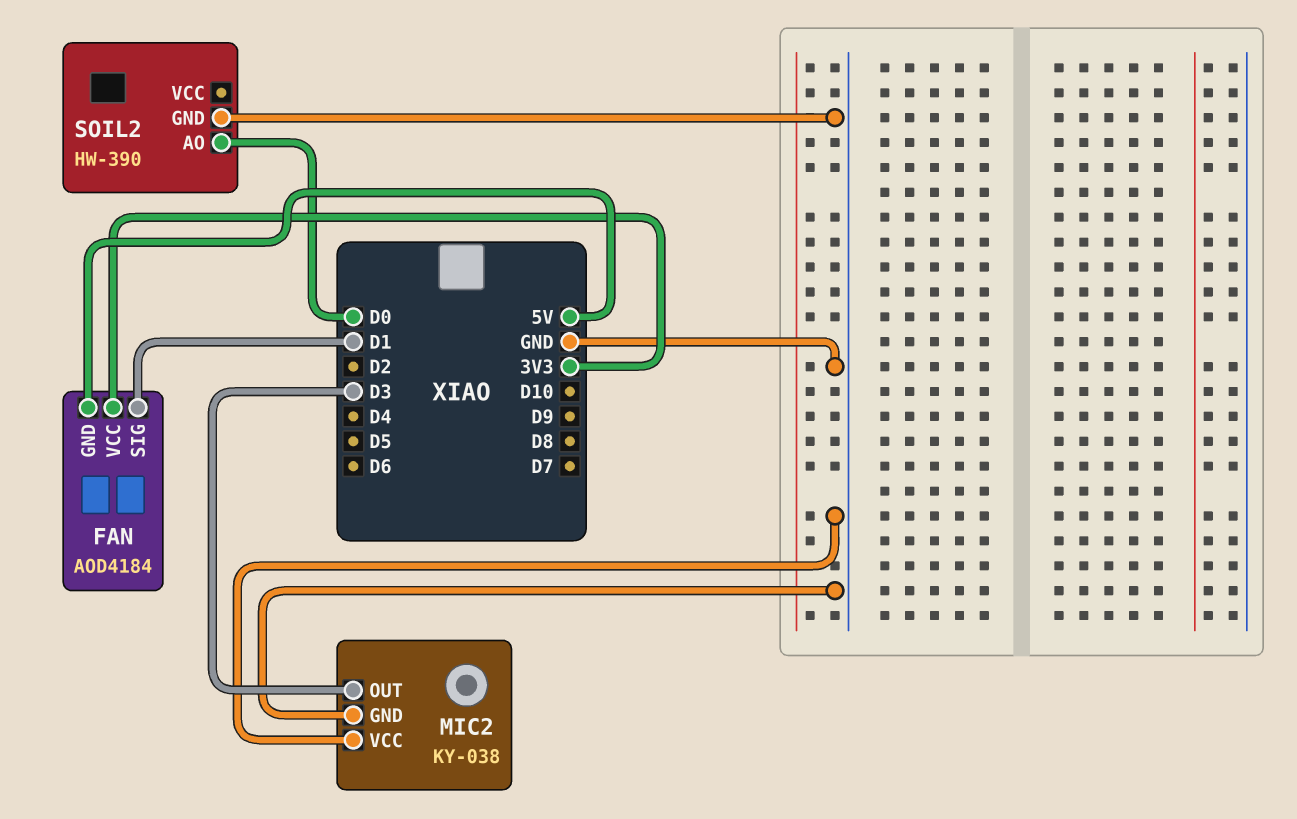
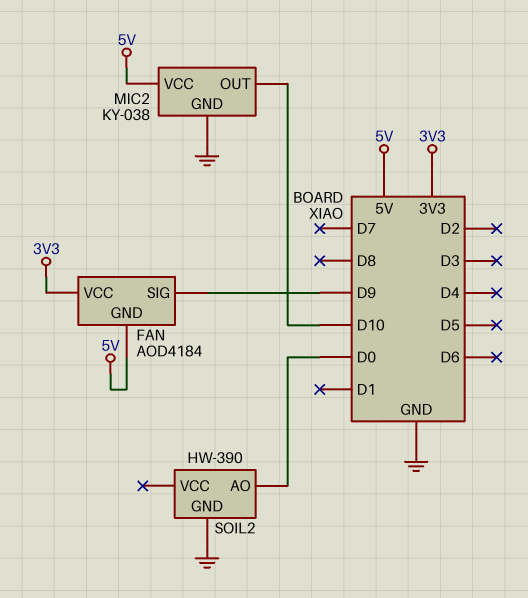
FAN pin SIG: D1 -> D9
MIC2 pin OUT: D3 -> D10
MIC2 pin VCC: GND -> 5V

